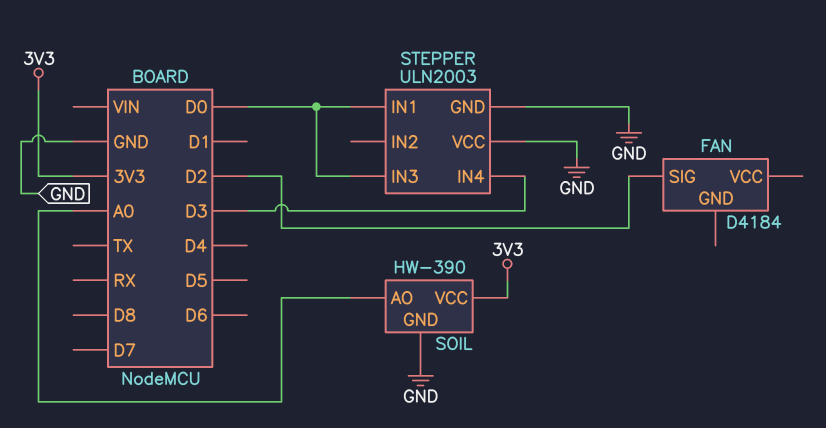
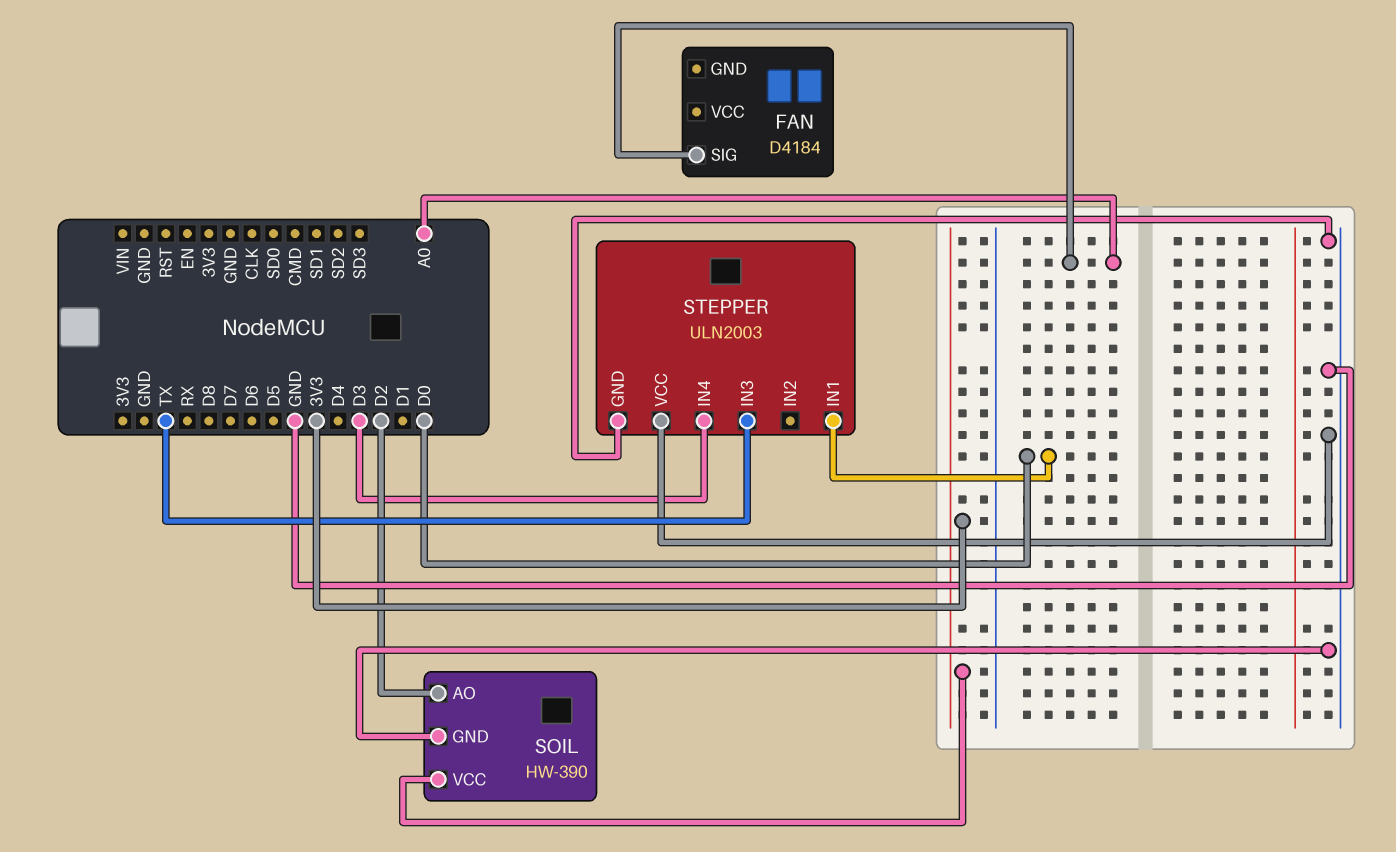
FAN pin SIG: D2 -> A0
SOIL pin AO: A0 -> D2
STEPPER pin IN3: D0 -> TX

